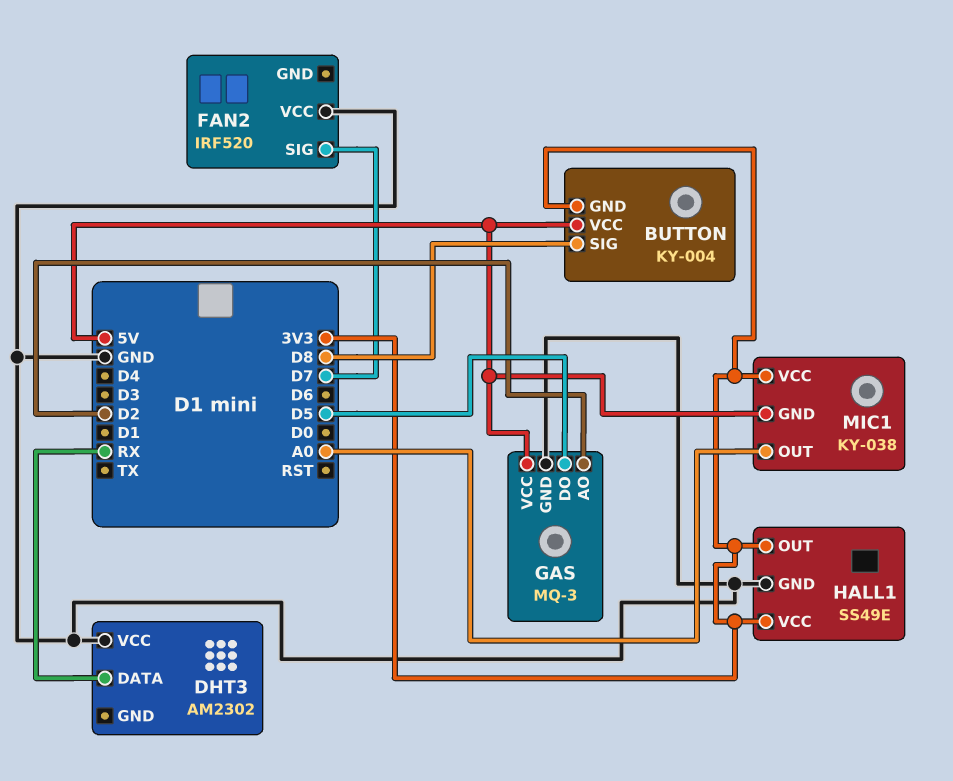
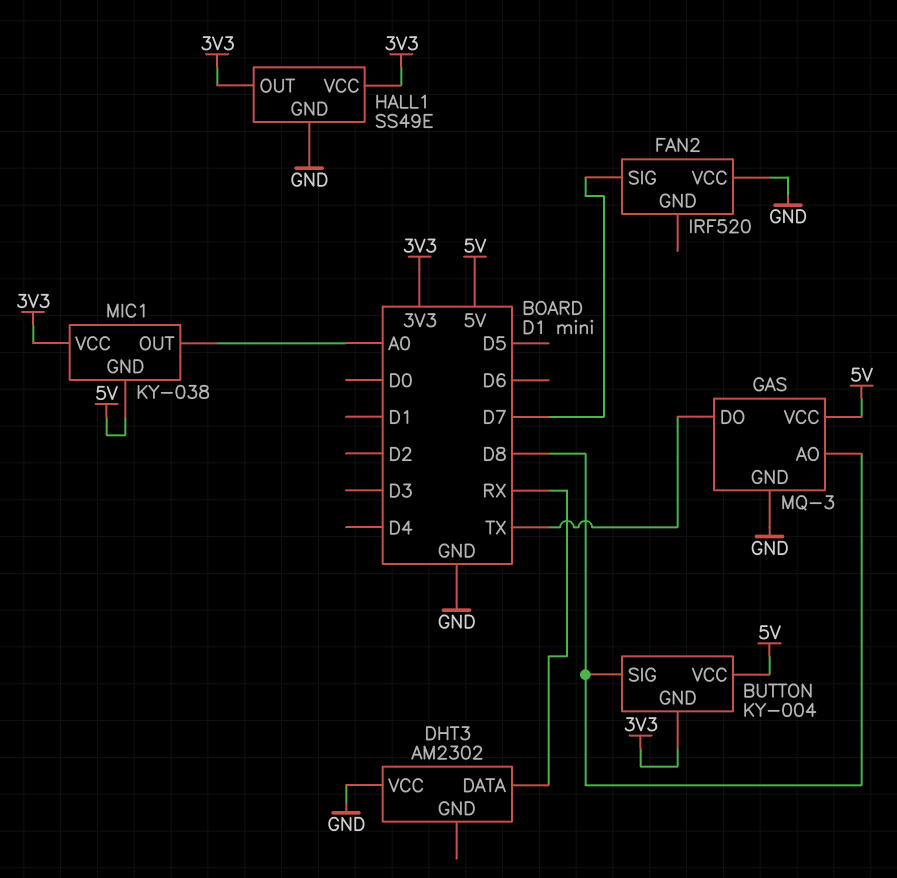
GAS pin AO: D2 -> D8
GAS pin DO: D5 -> TX

